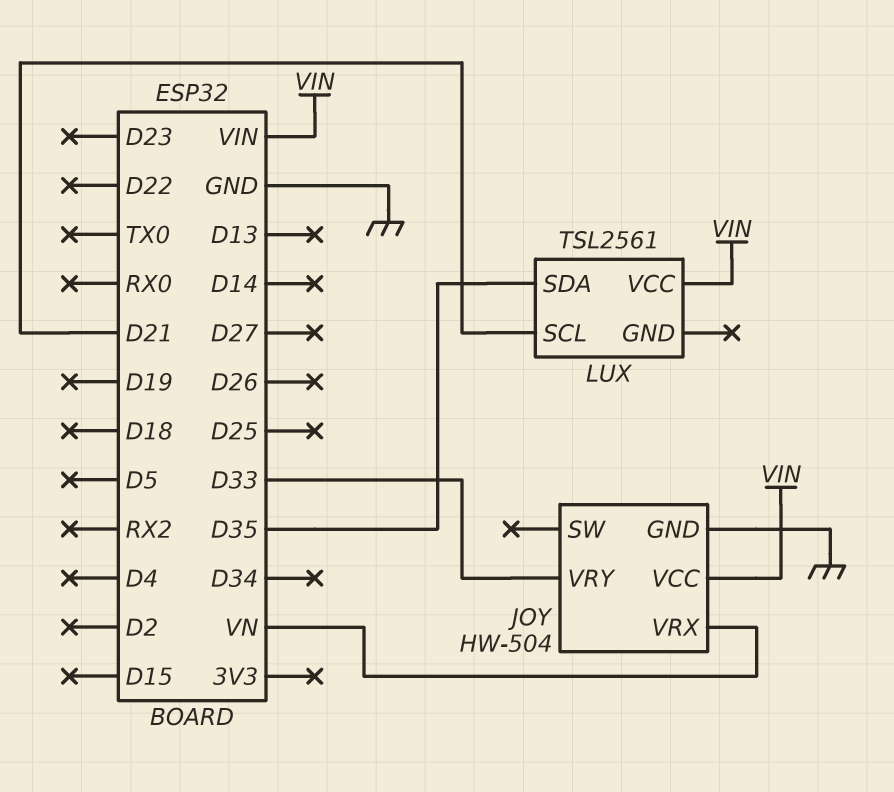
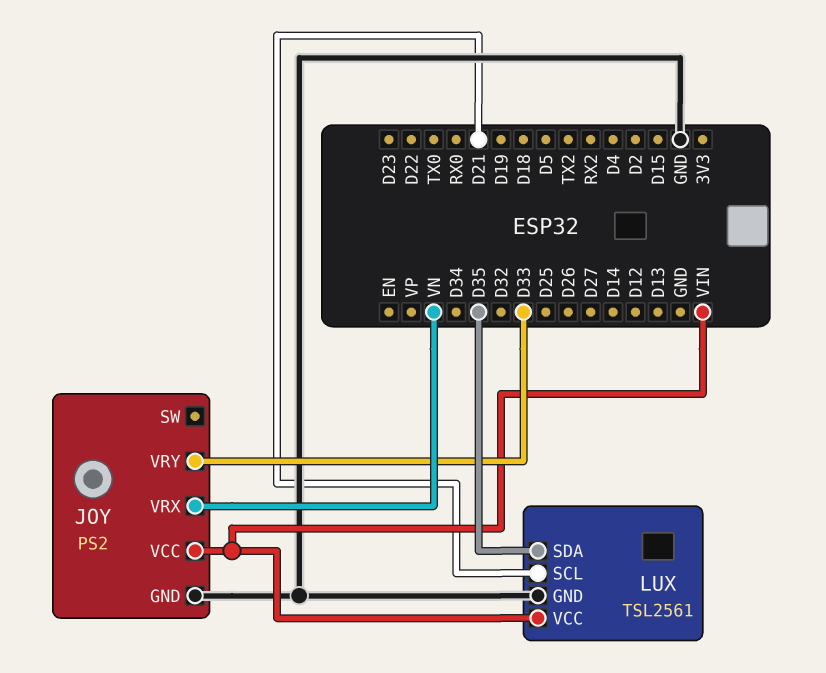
JOY: HW-504 -> PS2
LUX pin GND: none -> GND

